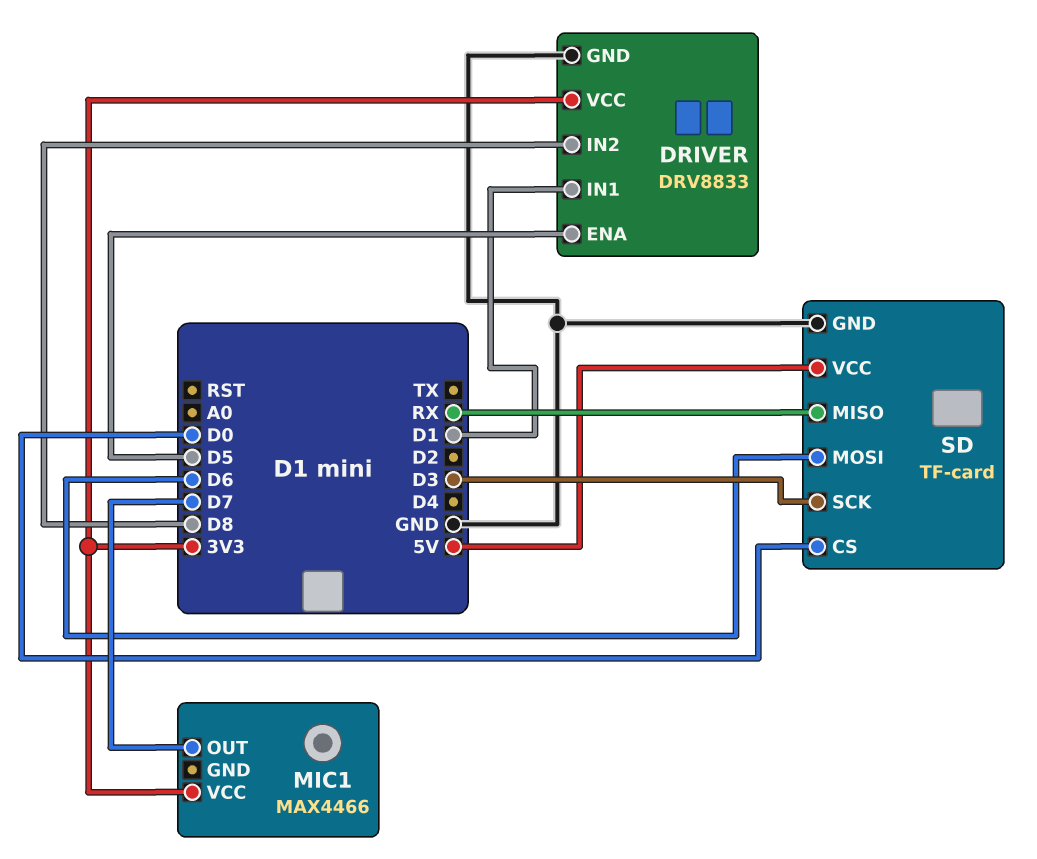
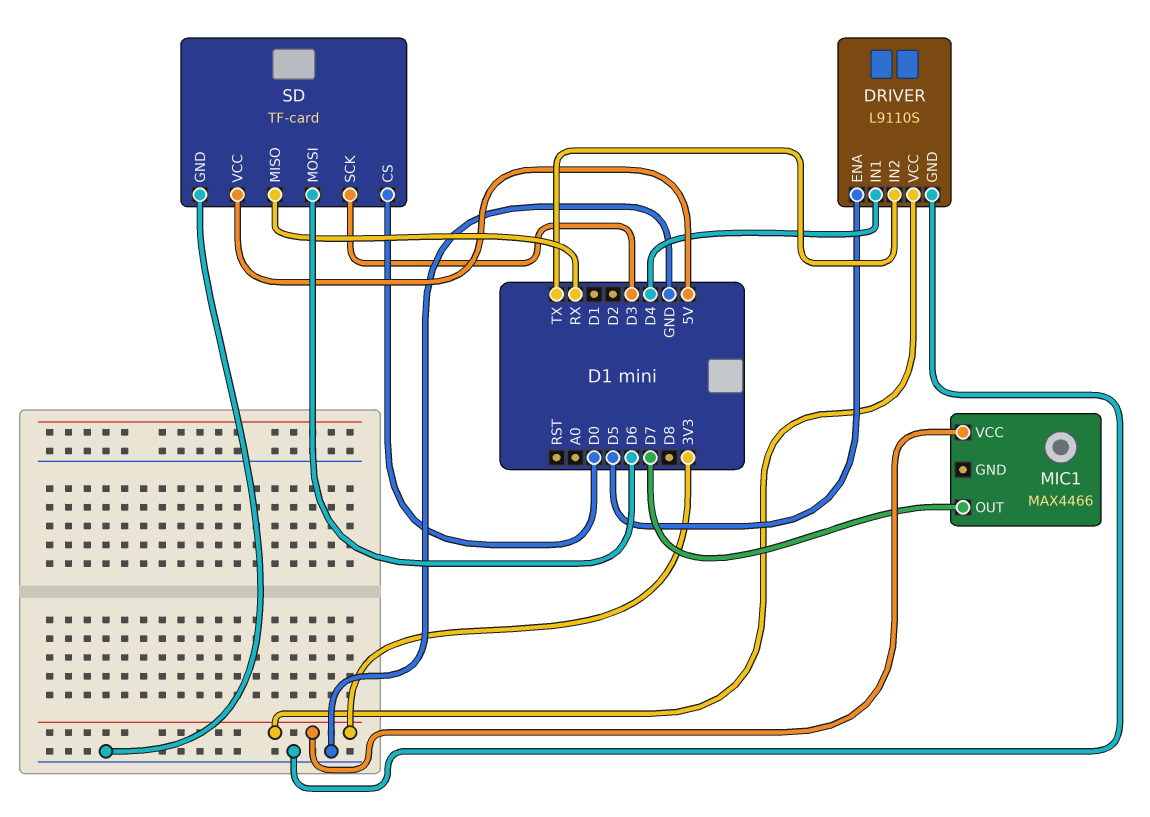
DRIVER: DRV8833 -> L9110S
DRIVER pin IN1: D1 -> D4
DRIVER pin IN2: D8 -> TX

